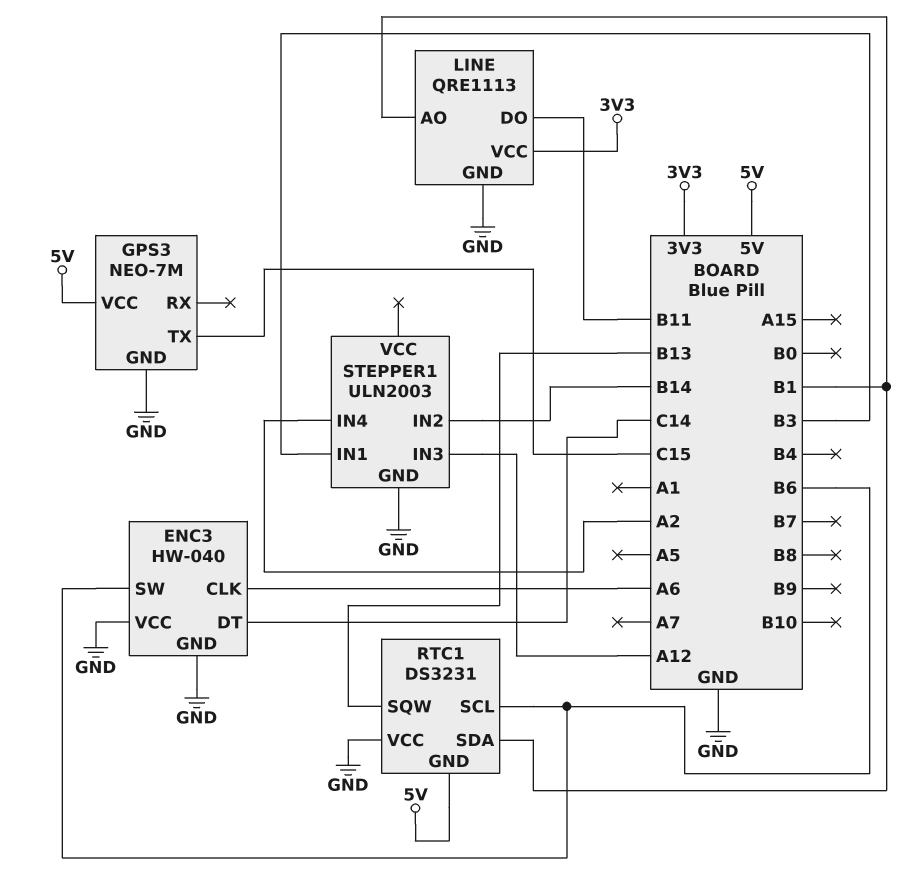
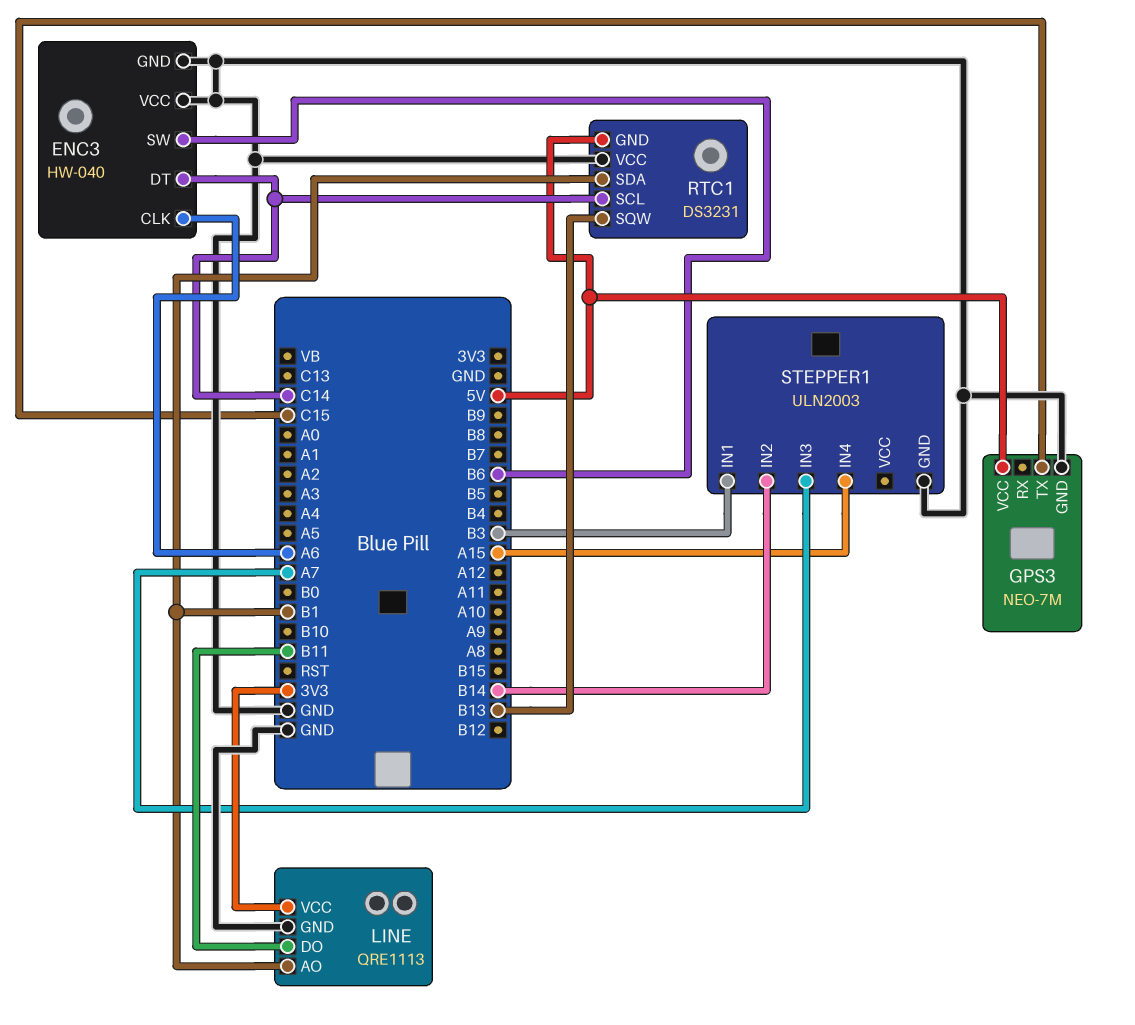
RTC1 pin SCL: B6 -> C14
STEPPER1 pin IN3: A12 -> A7
STEPPER1 pin IN4: A2 -> A15

